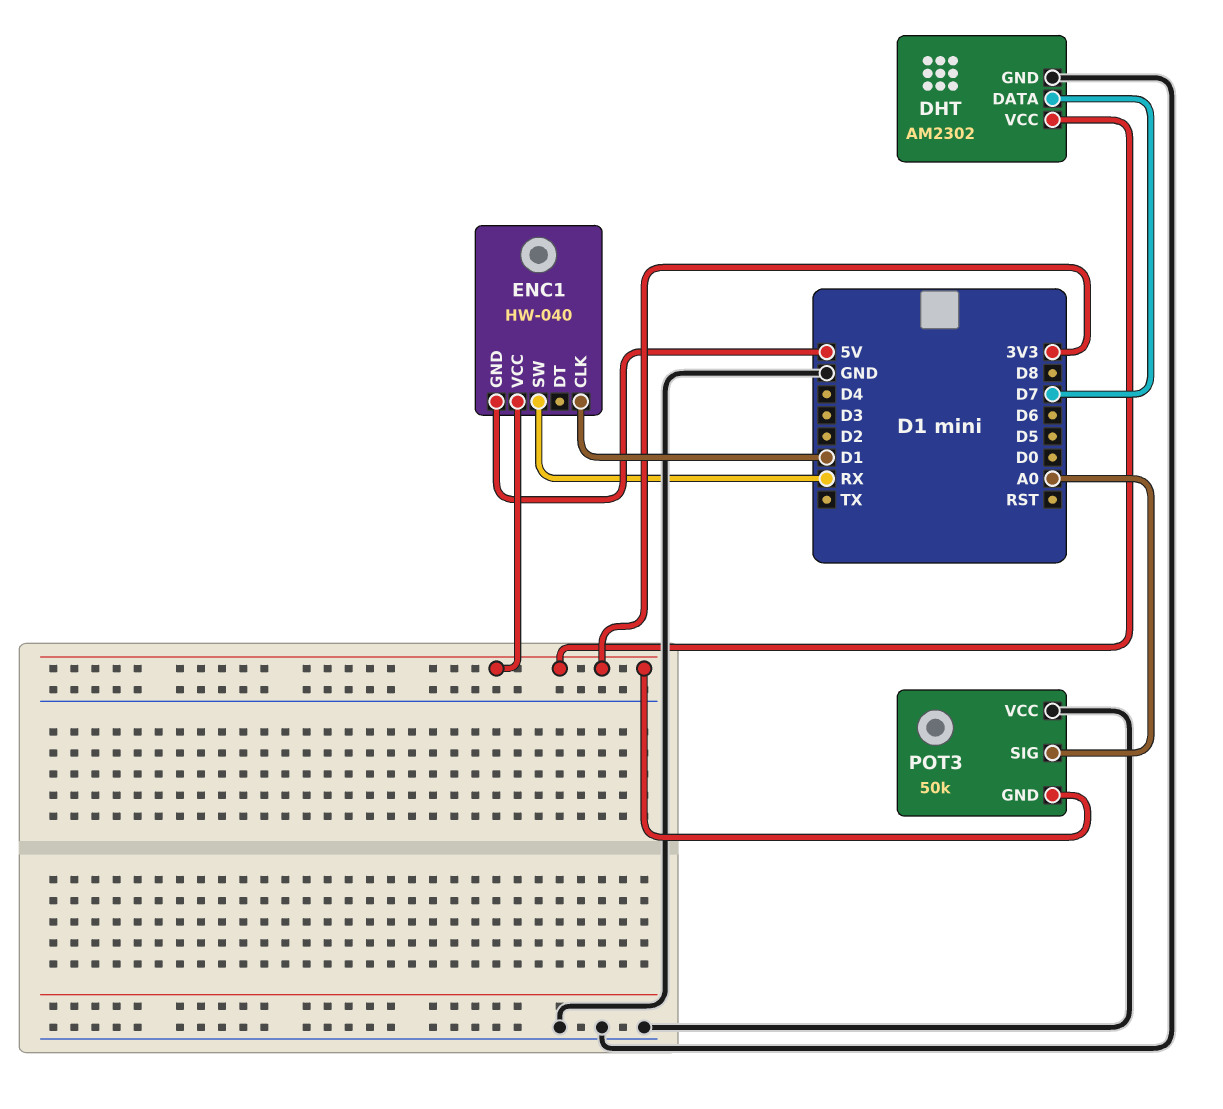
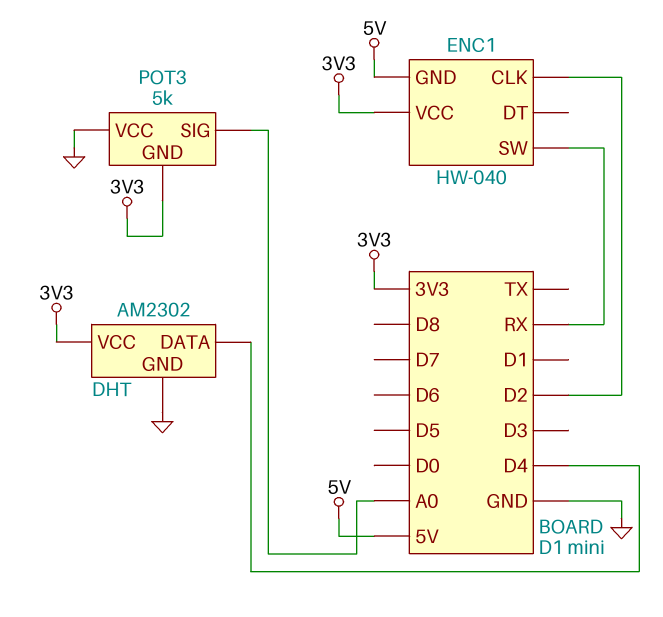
DHT pin DATA: D7 -> D4
ENC1 pin CLK: D1 -> D2
POT3: 50k -> 5k

